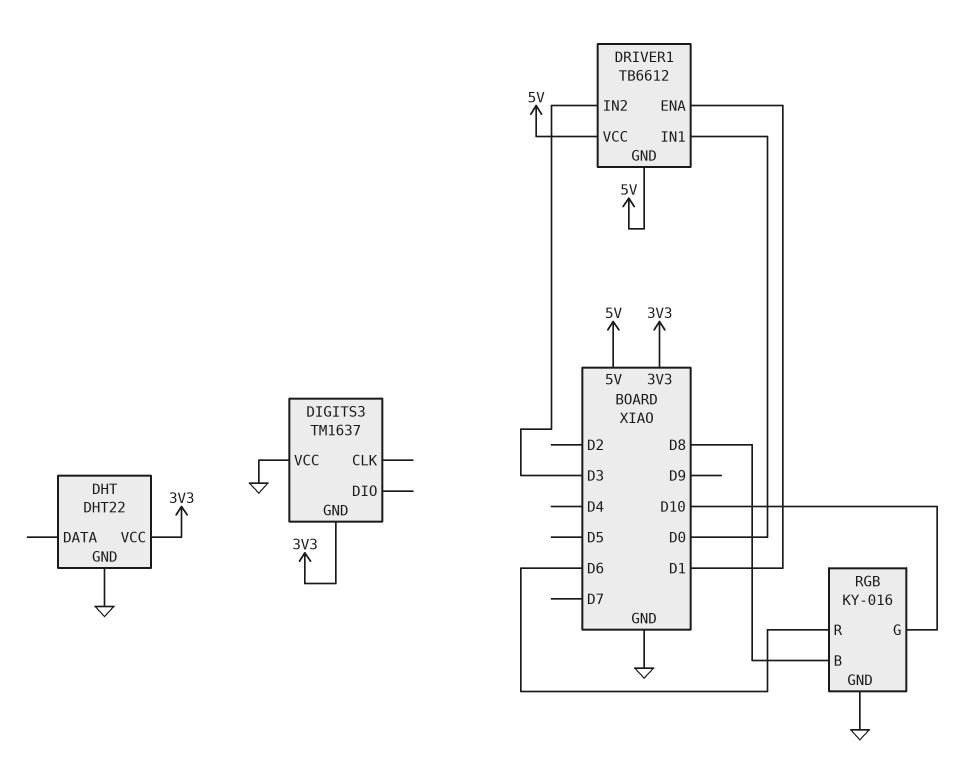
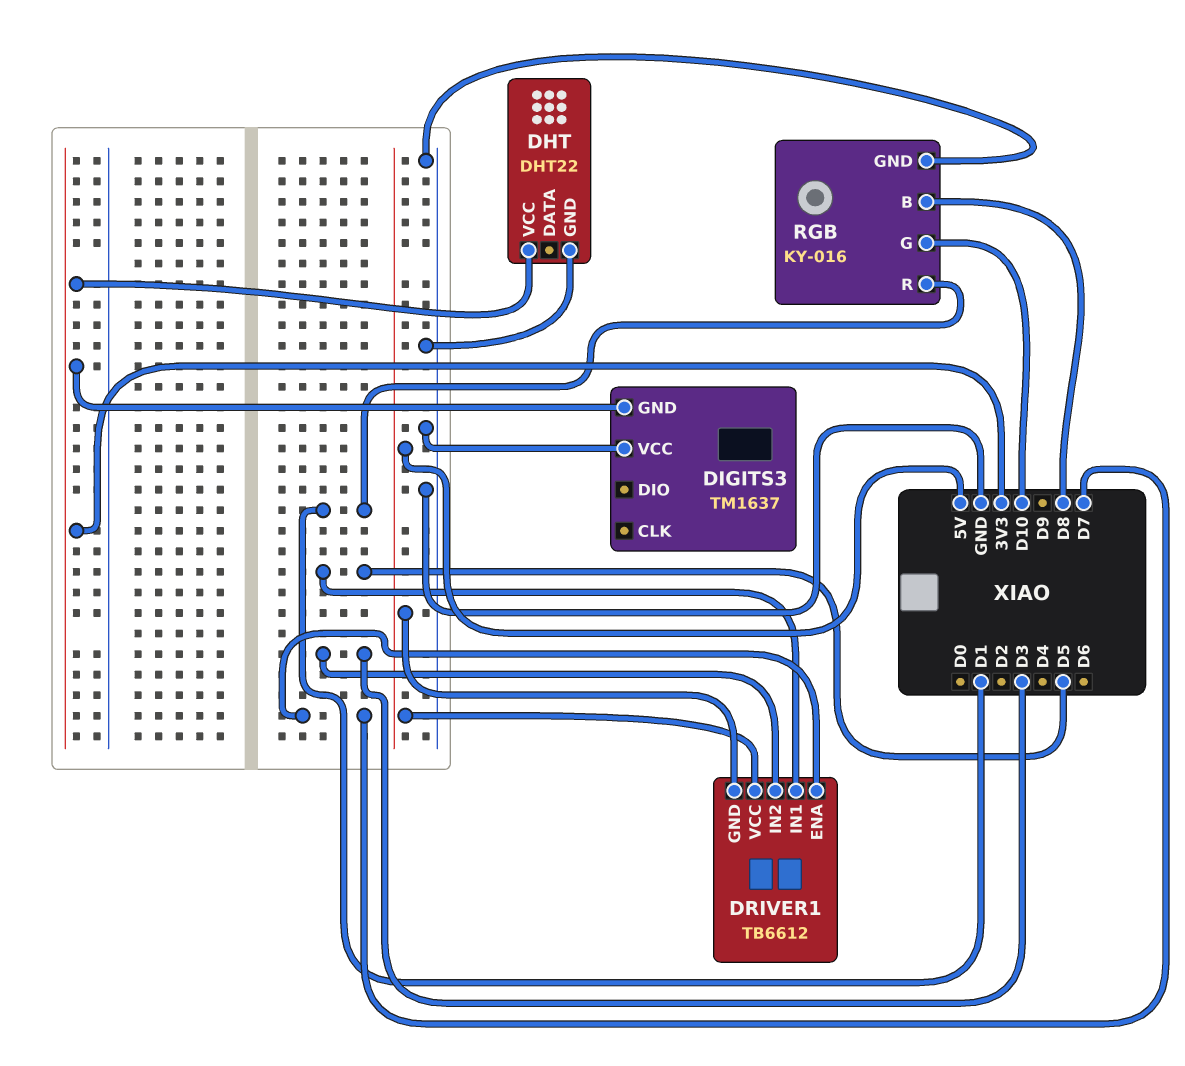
DRIVER1 pin ENA: D1 -> D7
DRIVER1 pin IN1: D0 -> D5
RGB pin R: D6 -> D1

